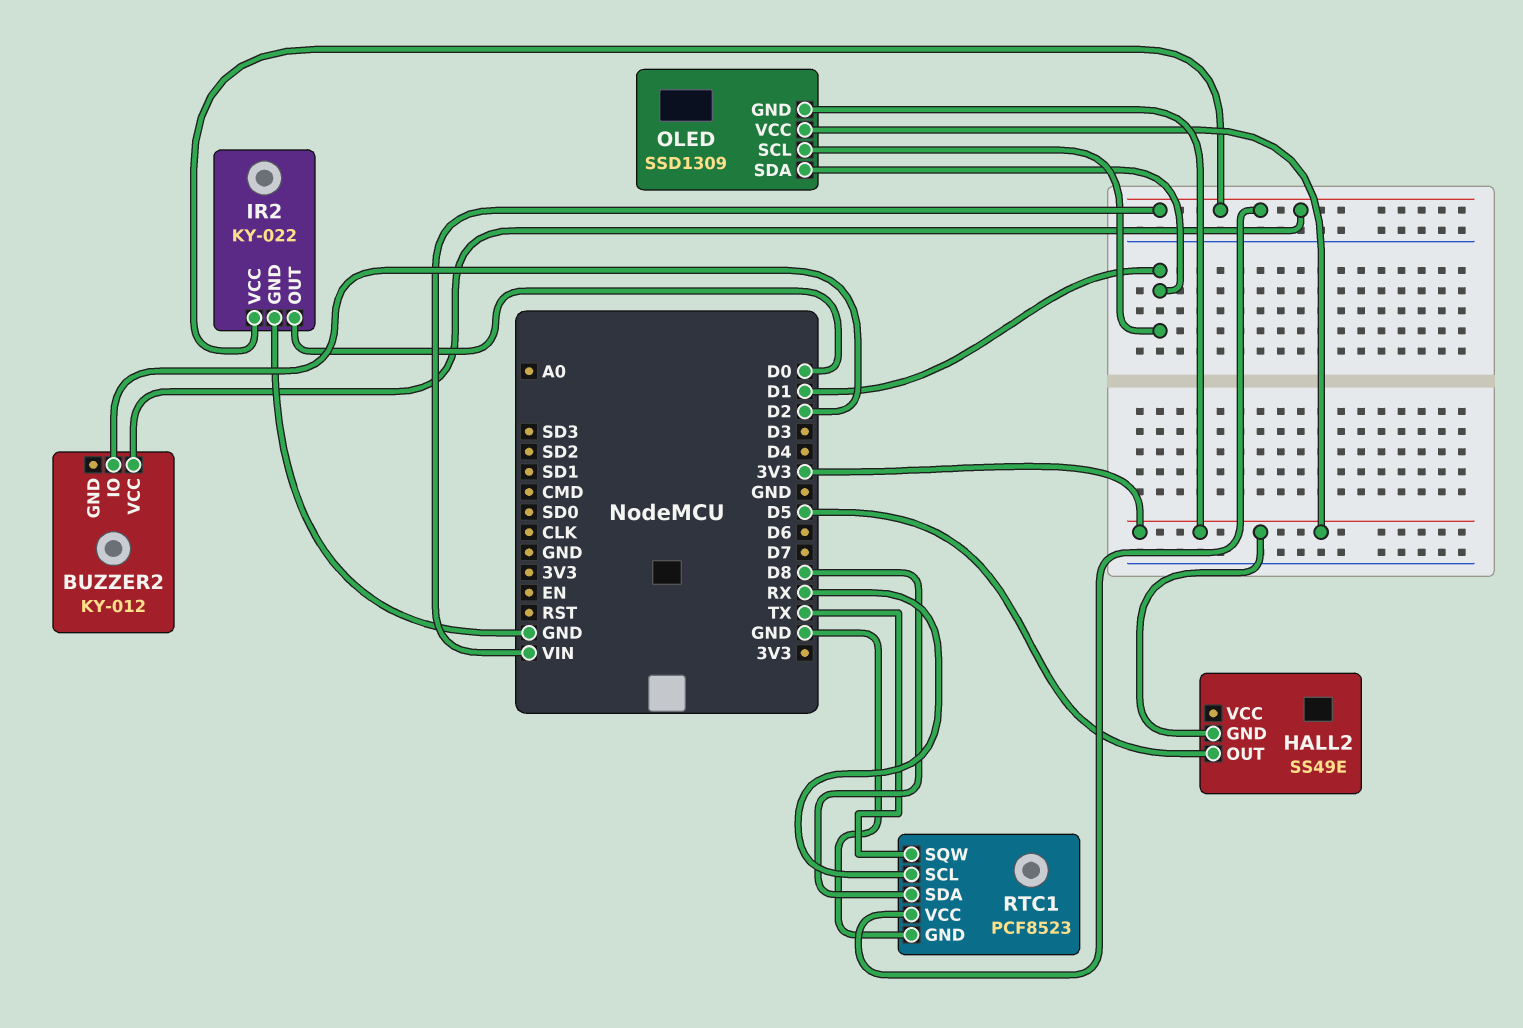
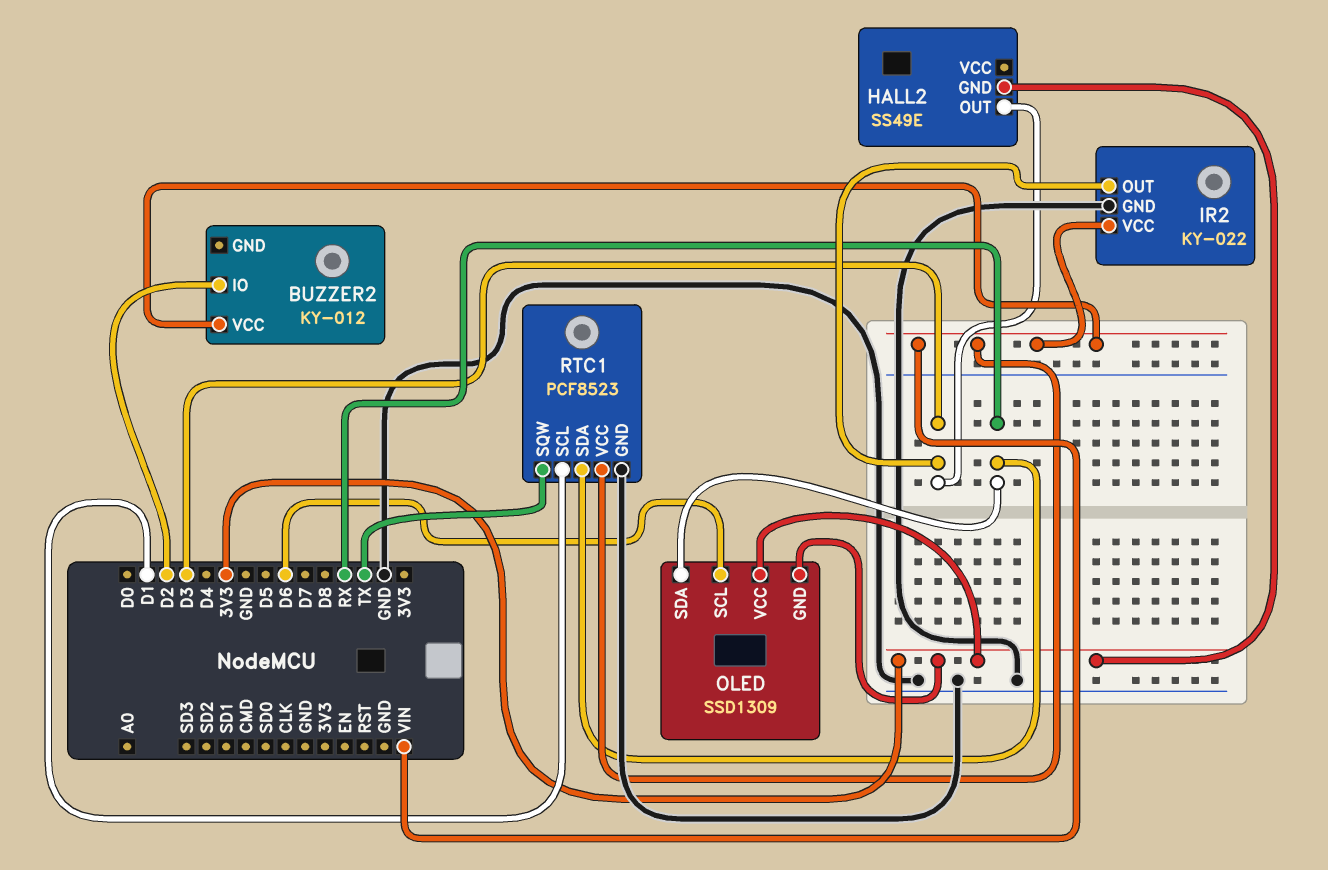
HALL2 pin OUT: D5 -> D3
IR2 pin OUT: D0 -> D3
OLED pin SCL: D1 -> D6
OLED pin SDA: D1 -> RX
RTC1 pin SCL: RX -> D1
RTC1 pin SDA: D8 -> RX

